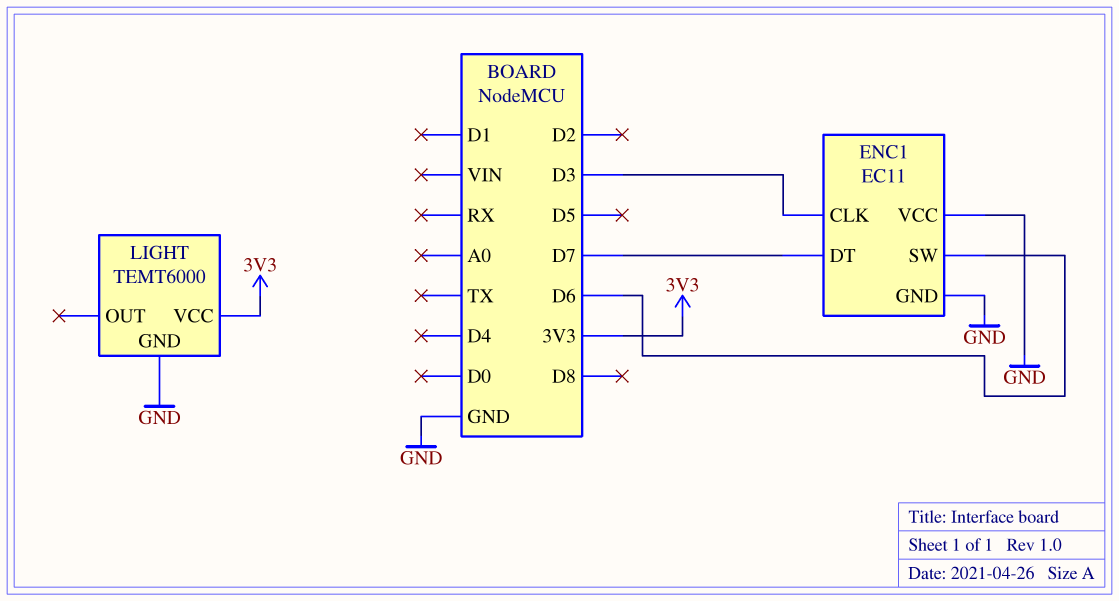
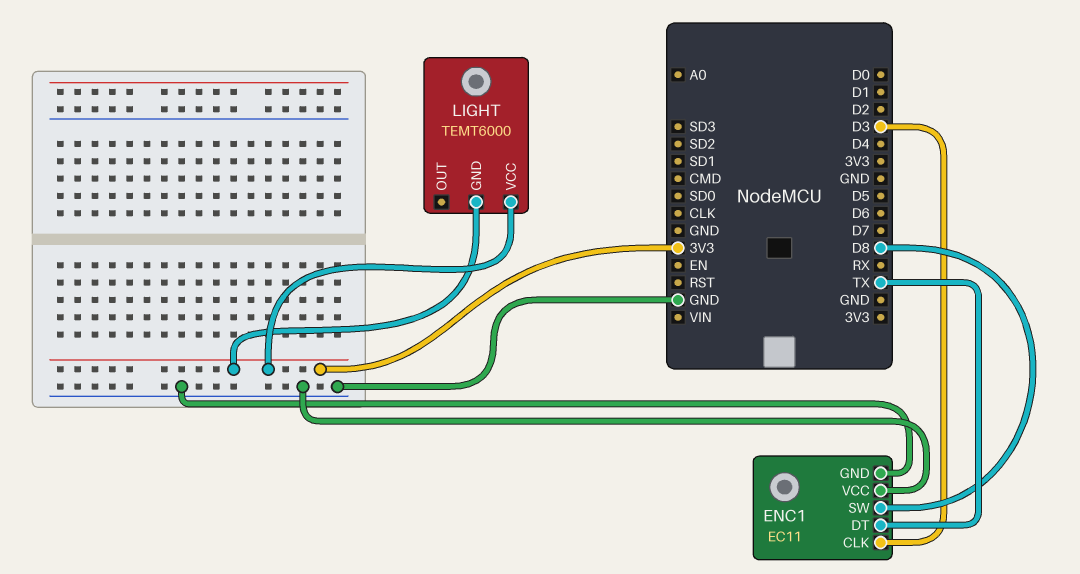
ENC1 pin DT: D7 -> TX
ENC1 pin SW: D6 -> D8
LIGHT pin GND: GND -> 3V3

